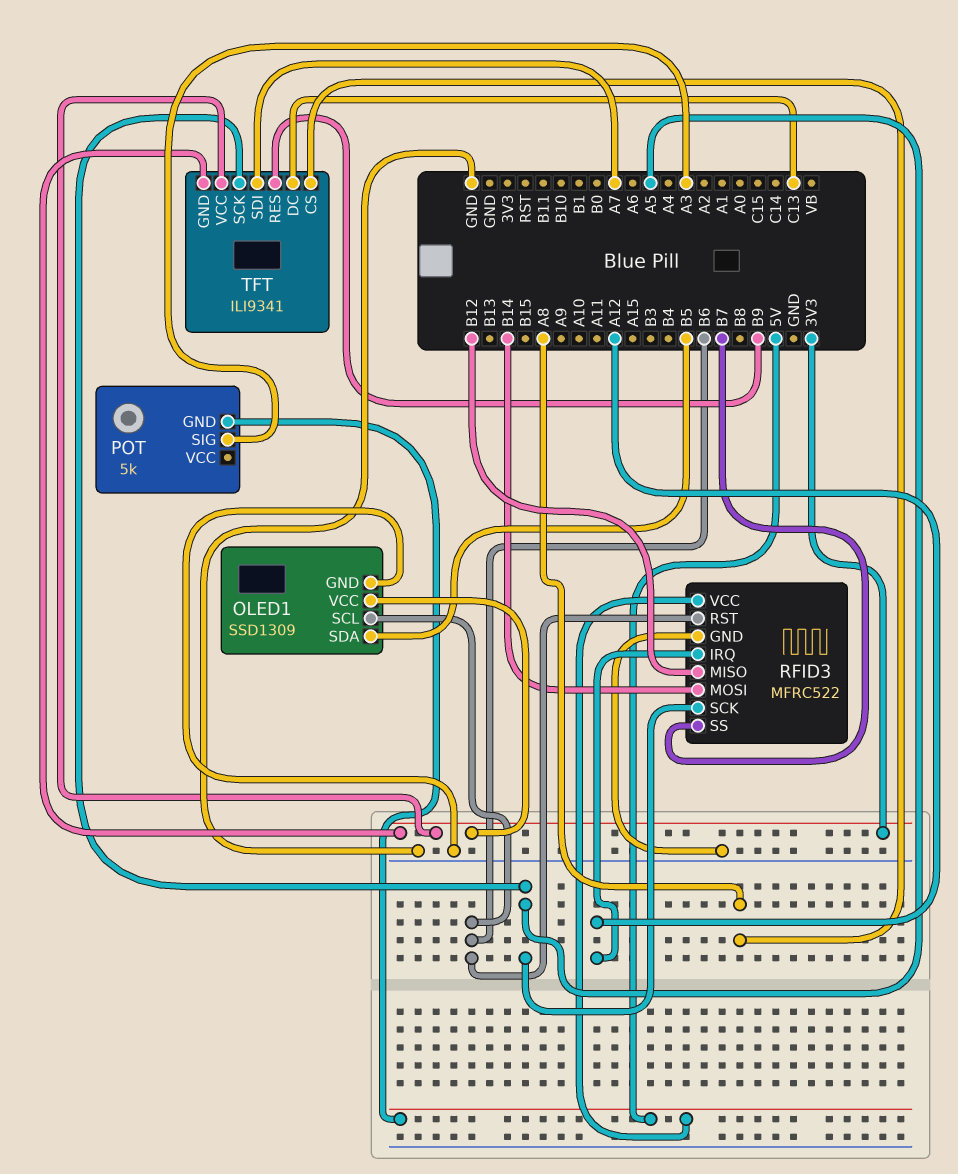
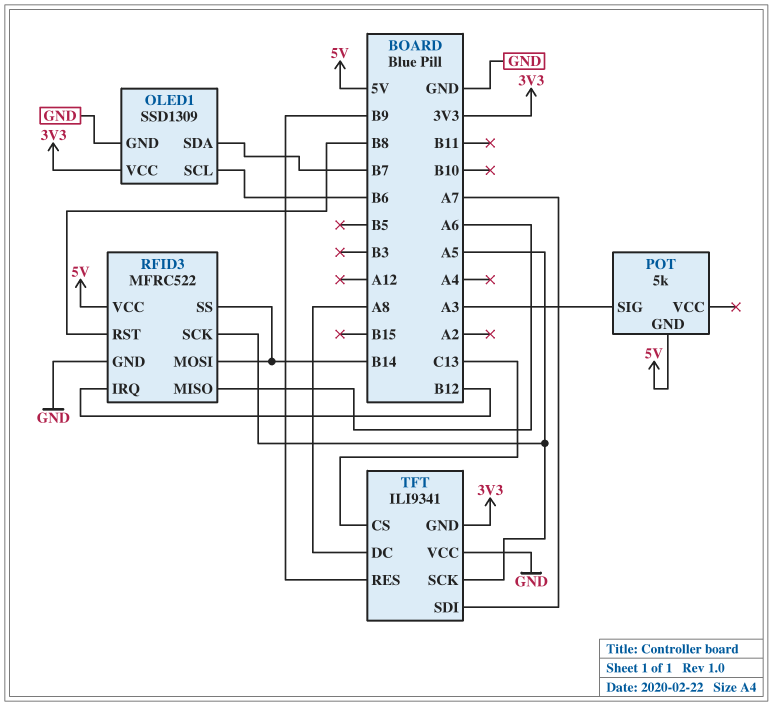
OLED1 pin SDA: B5 -> B7
RFID3 pin IRQ: A12 -> B12
RFID3 pin MISO: B12 -> A6
RFID3 pin RST: B6 -> B8
RFID3 pin SS: B7 -> B14
TFT pin CS: A8 -> C13
TFT pin DC: C13 -> A8
TFT pin VCC: 3V3 -> GND

